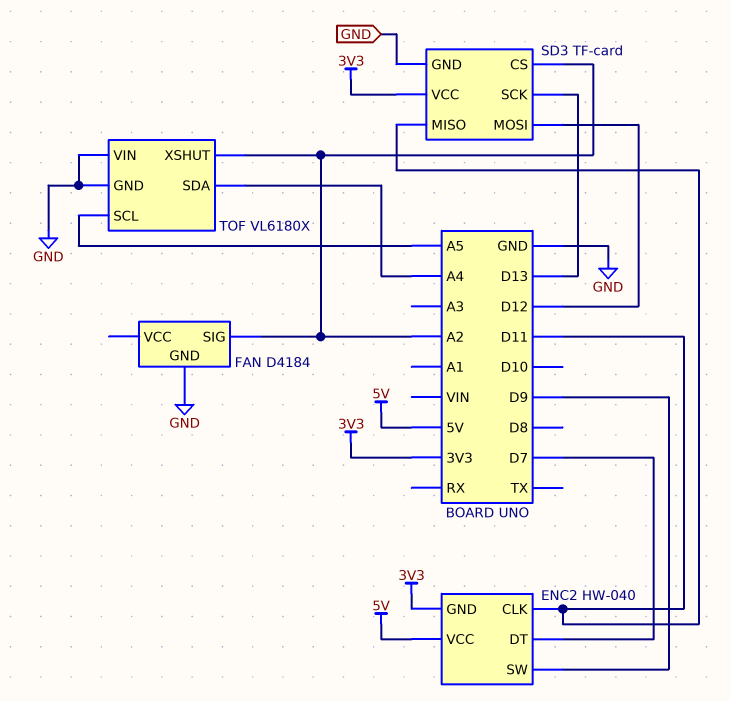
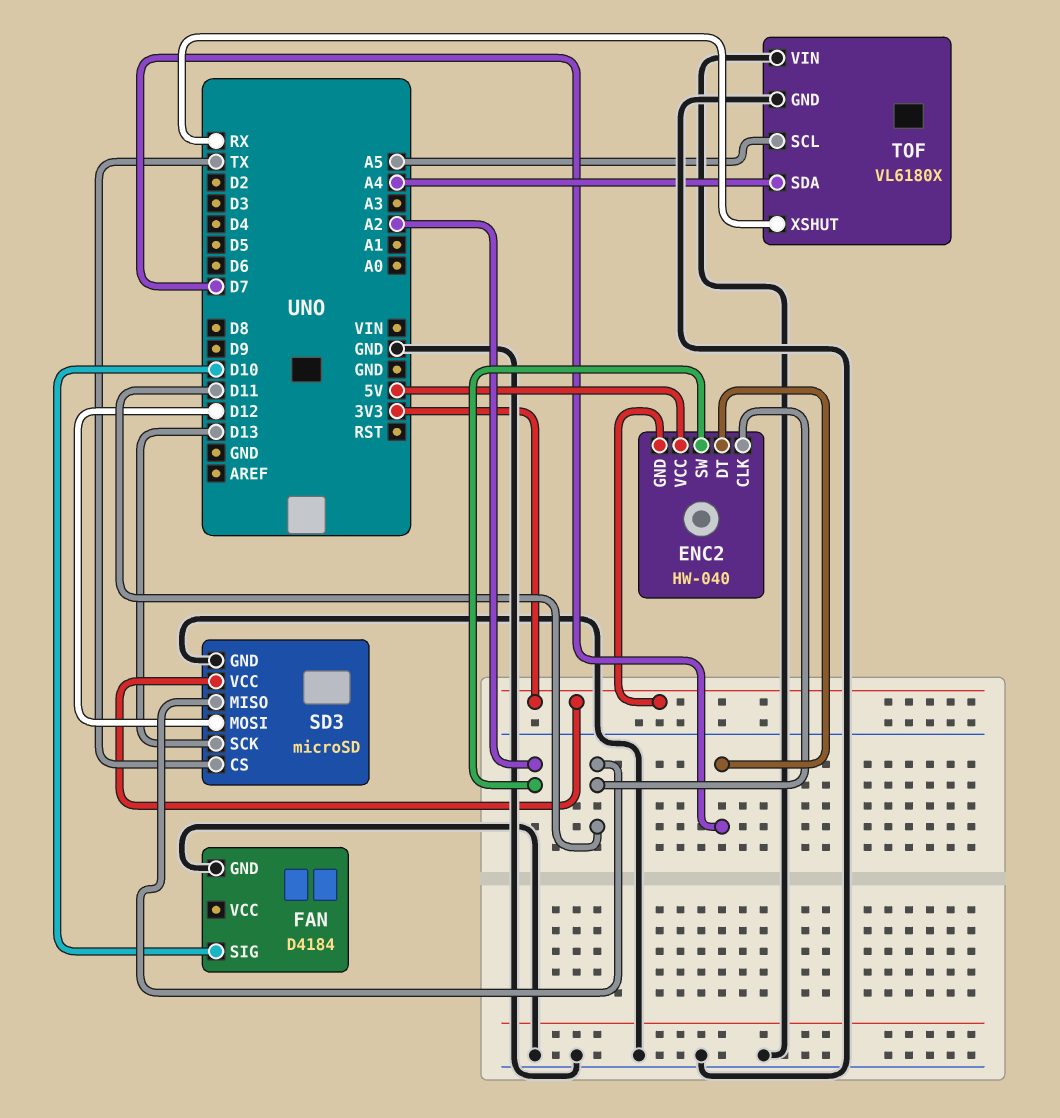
ENC2 pin SW: D9 -> A2
FAN pin SIG: A2 -> D10
SD3: TF-card -> microSD
SD3 pin CS: A2 -> TX
TOF pin XSHUT: A2 -> RX

